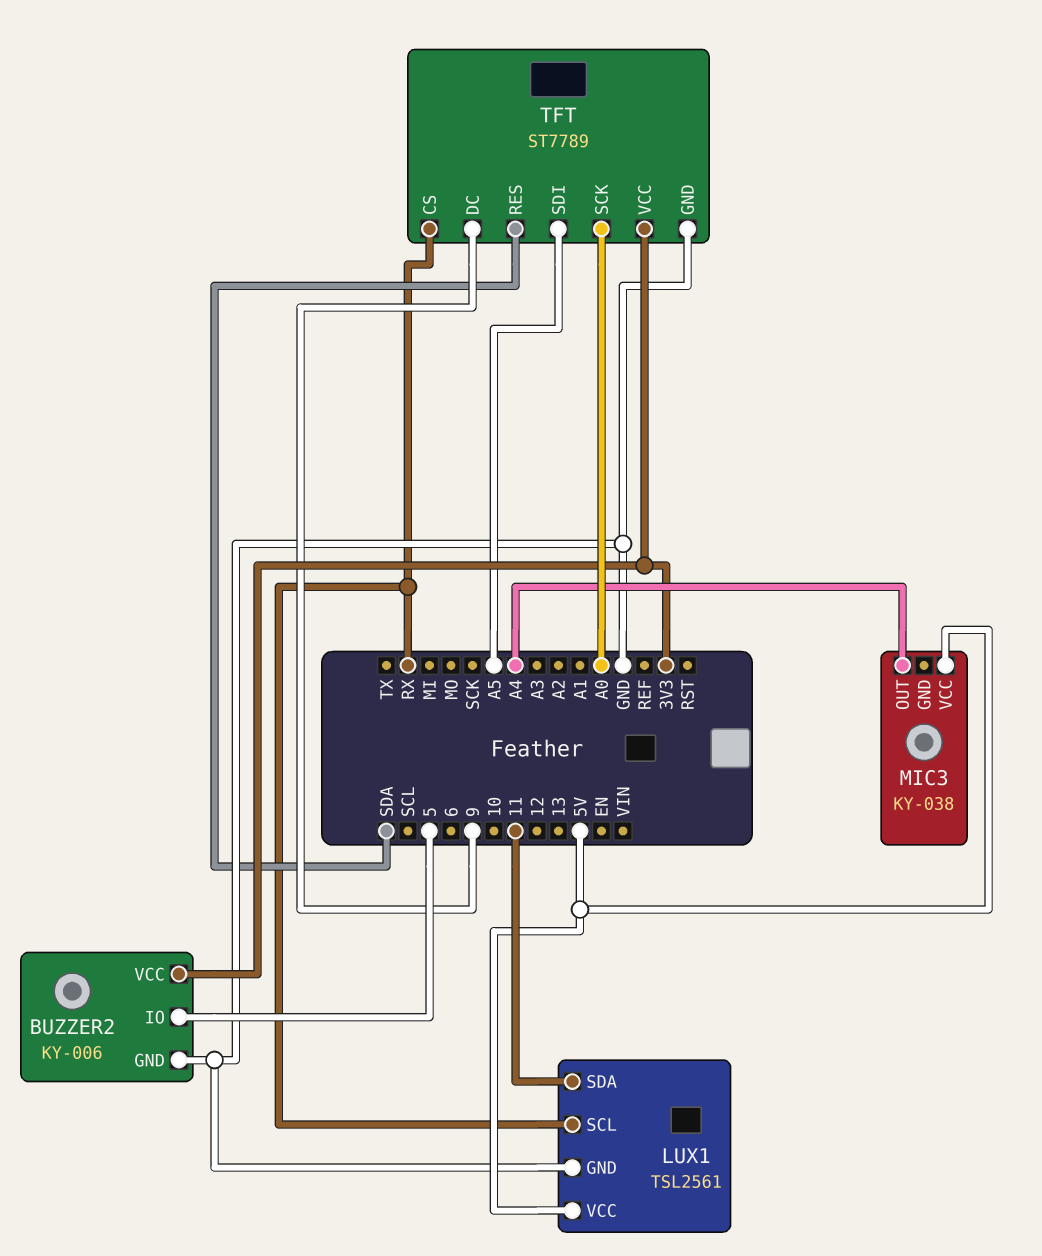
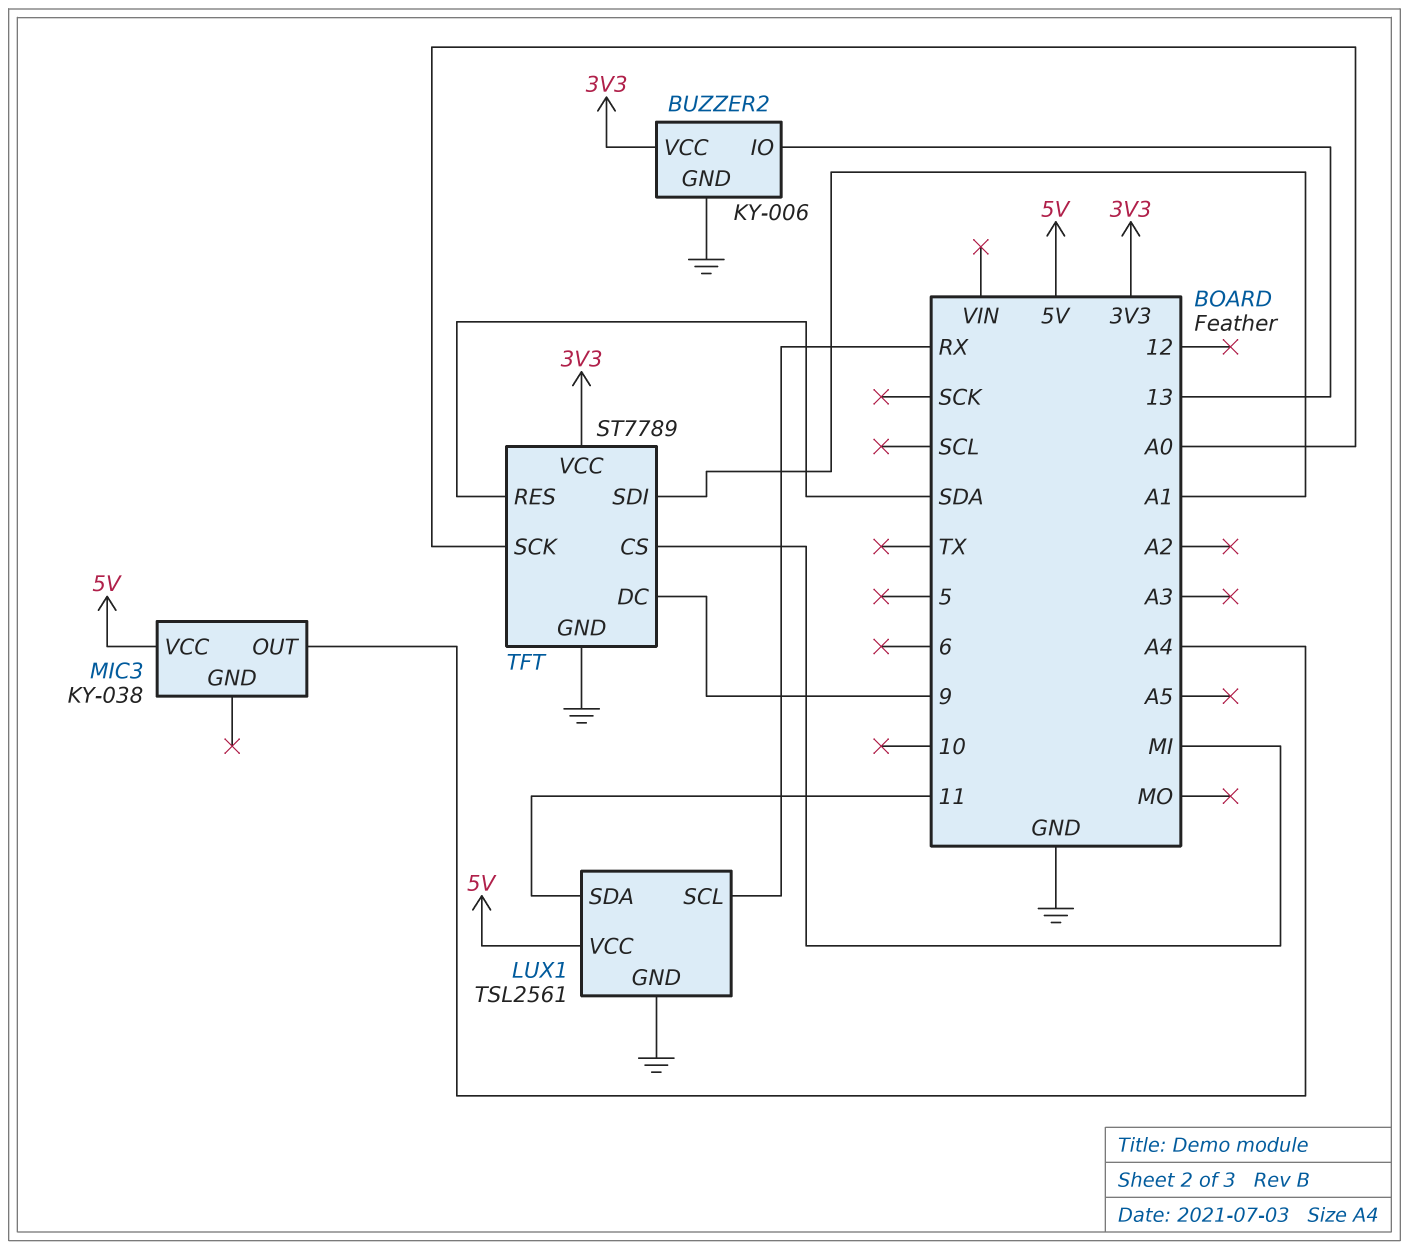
BUZZER2 pin IO: 5 -> 13
TFT pin CS: RX -> MI
TFT pin SDI: A5 -> A1

